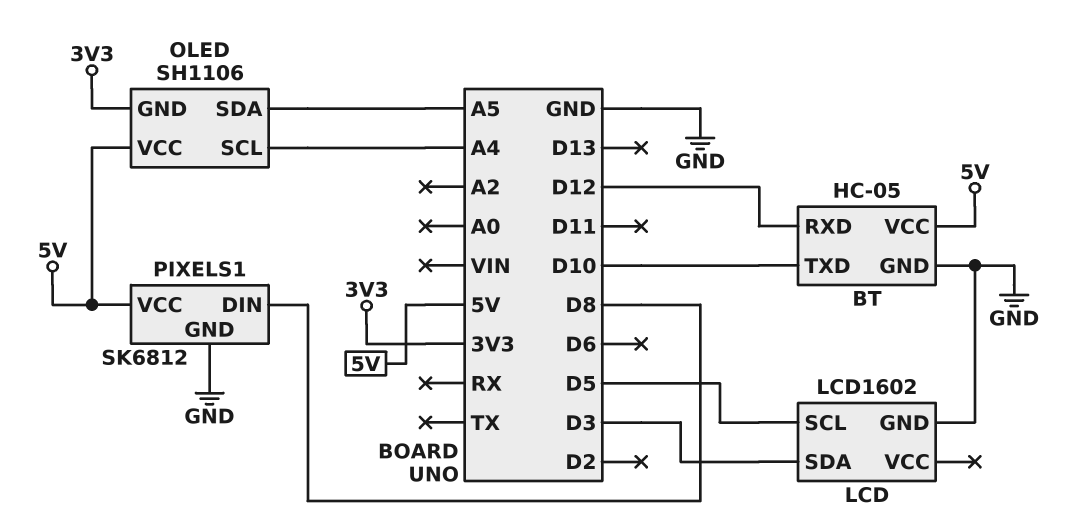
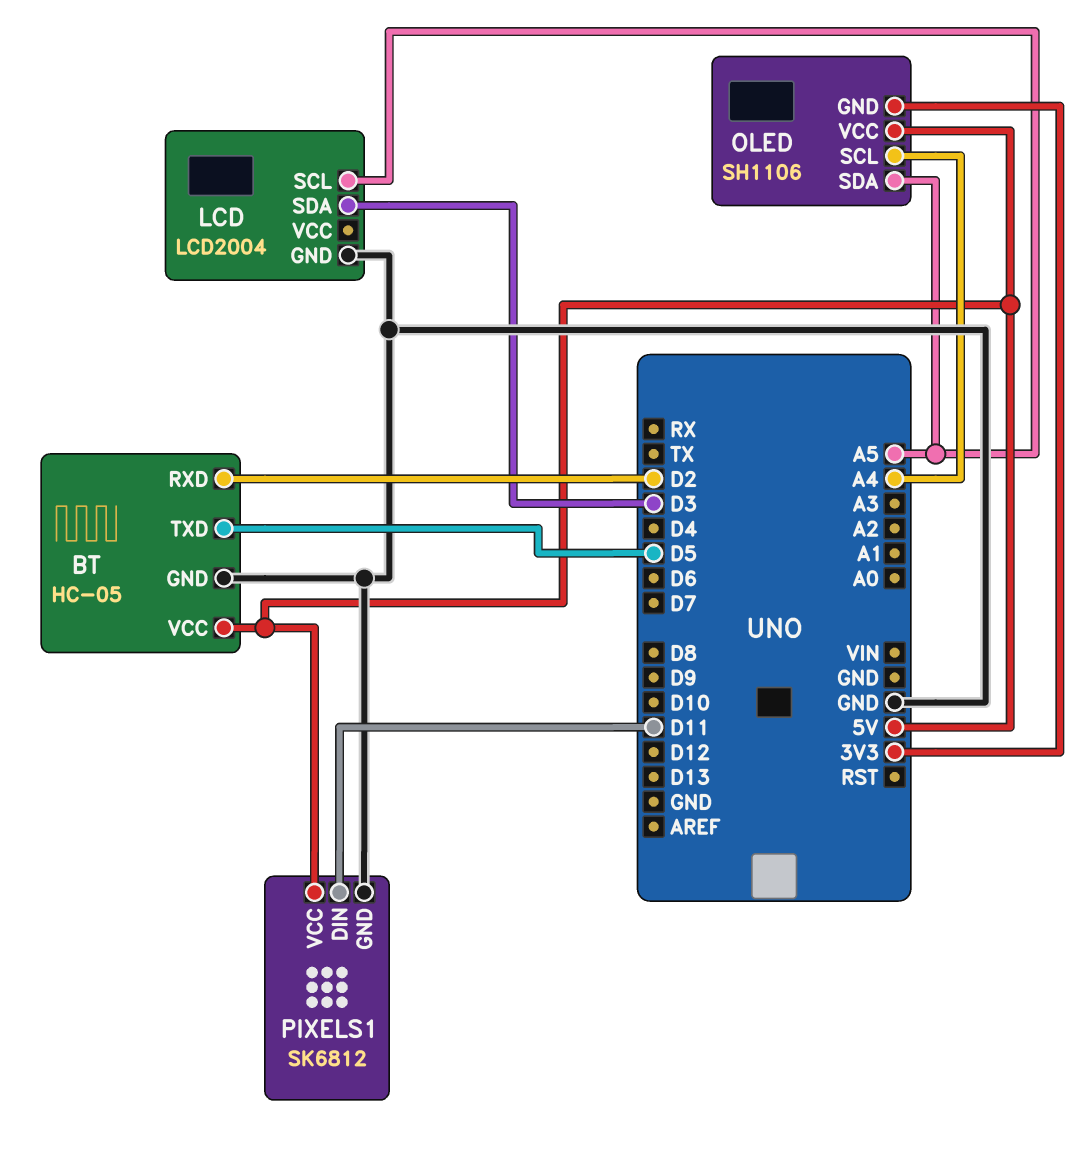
BT pin RXD: D12 -> D2
BT pin TXD: D10 -> D5
LCD: LCD1602 -> LCD2004
LCD pin SCL: D5 -> A5
PIXELS1 pin DIN: D8 -> D11

